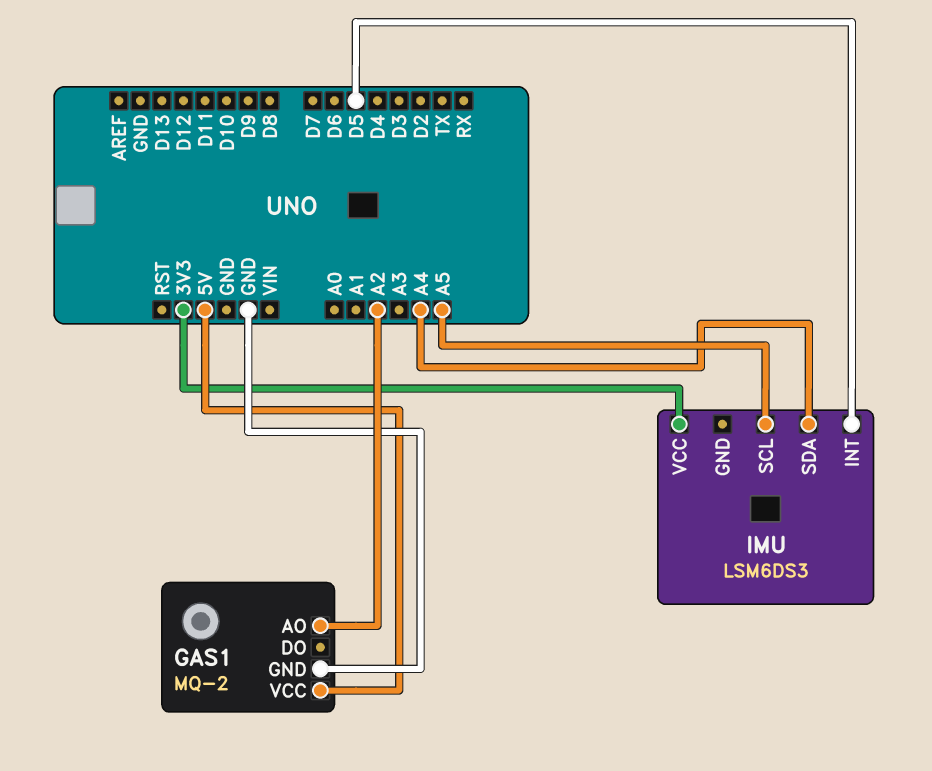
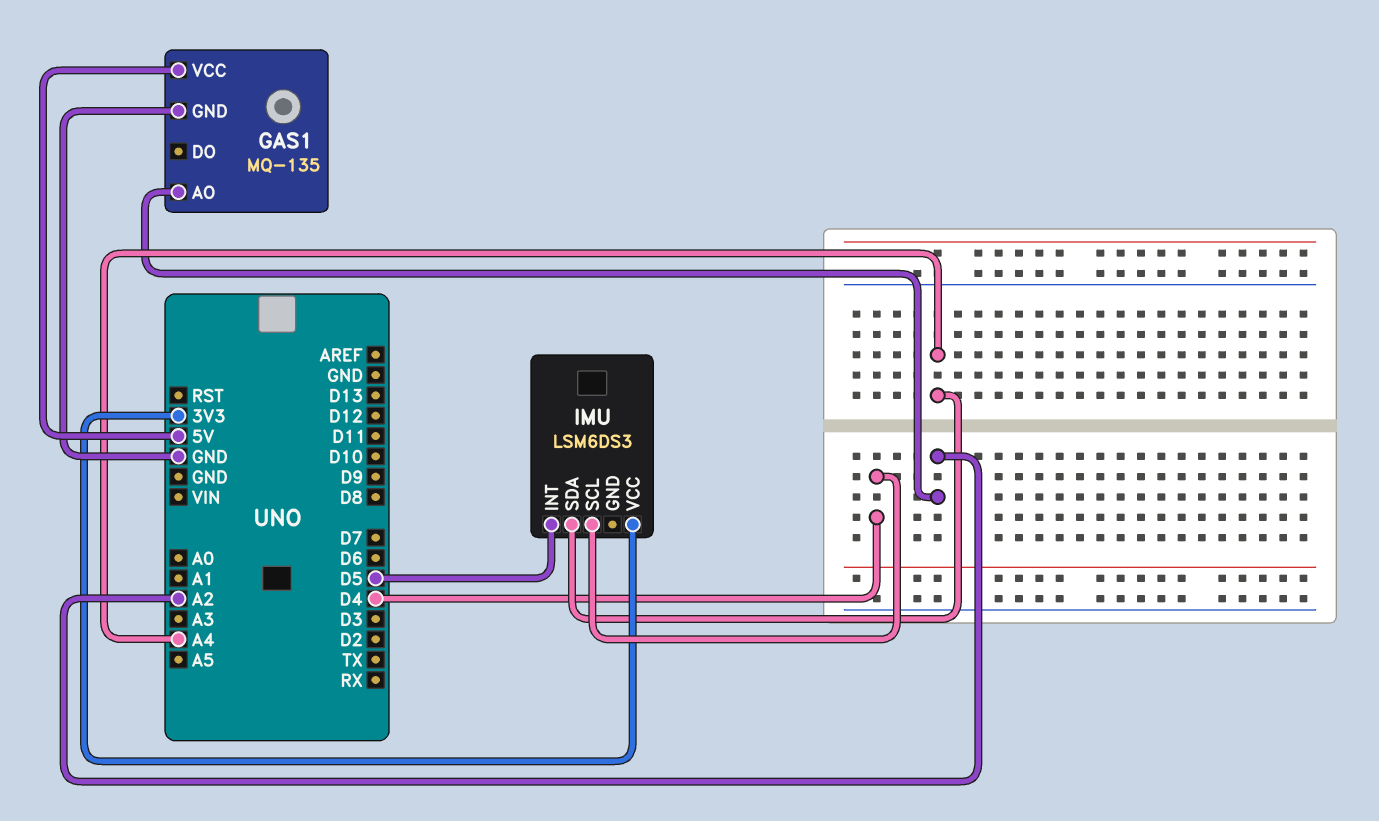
GAS1: MQ-2 -> MQ-135
IMU pin SCL: A5 -> D4

